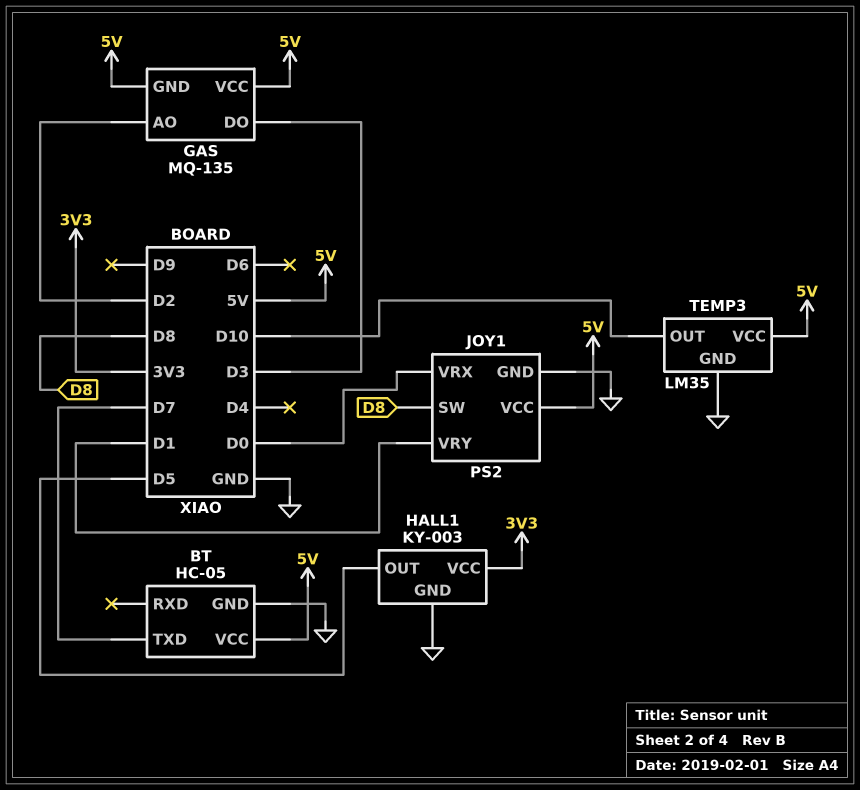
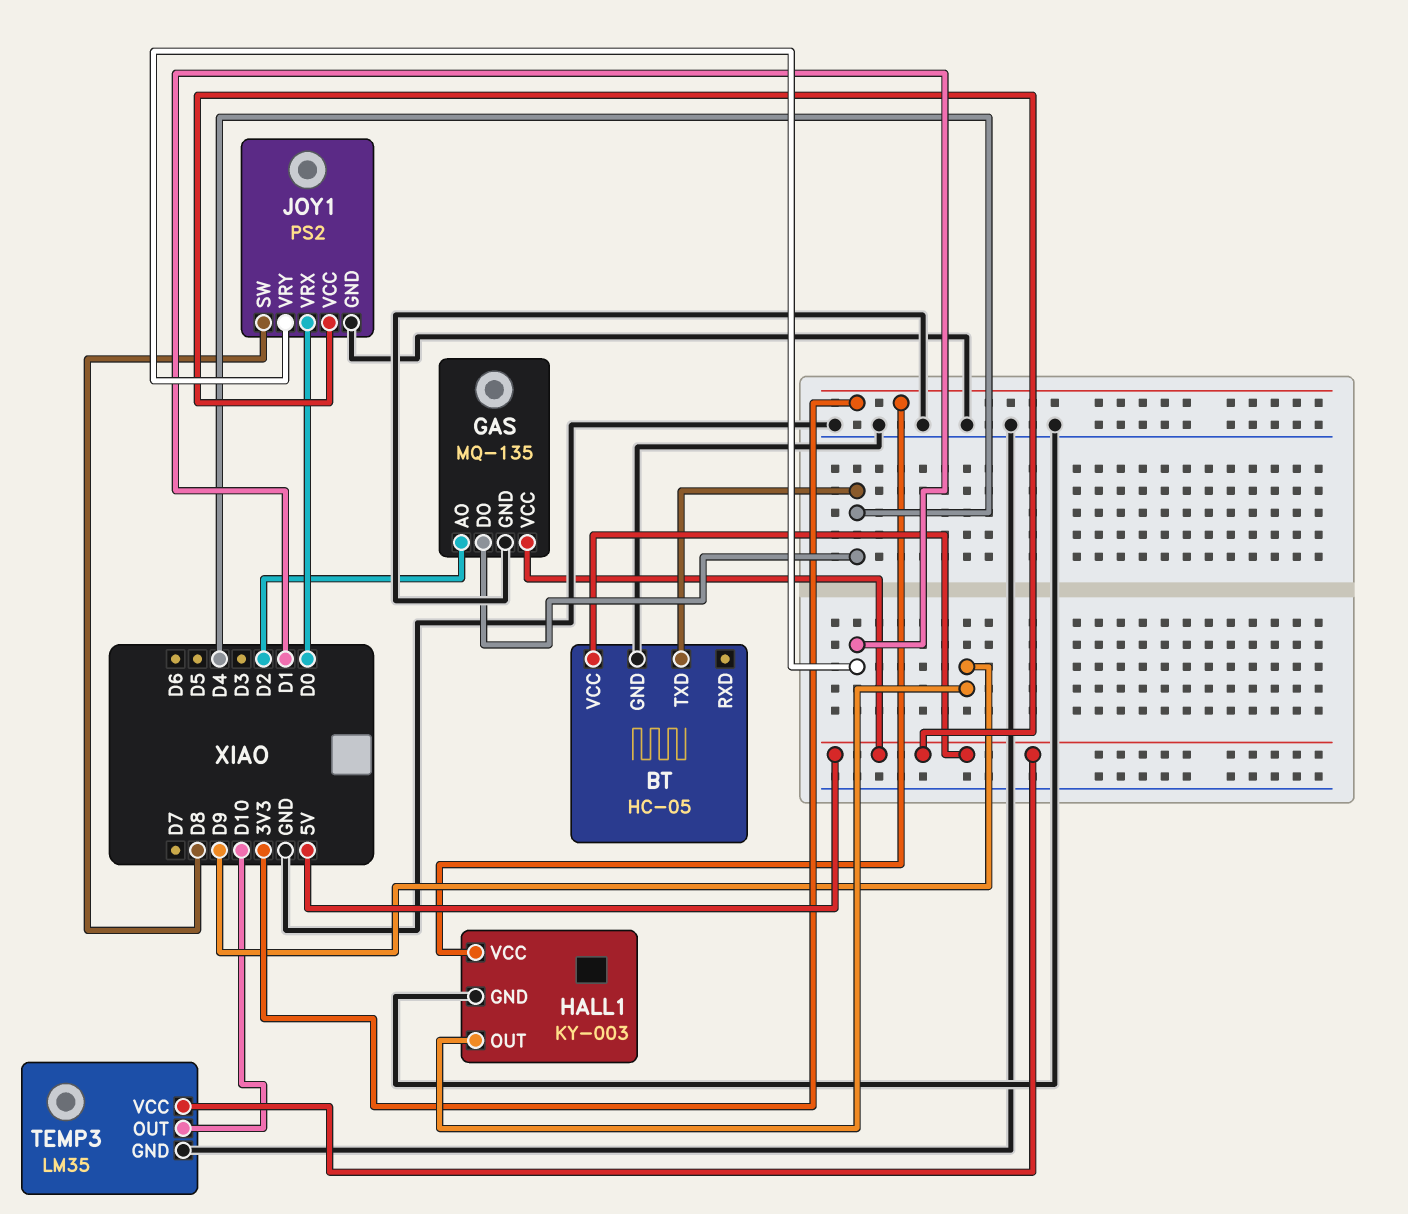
BT pin TXD: D7 -> D4
GAS pin DO: D3 -> D4
GAS pin GND: 5V -> GND
HALL1 pin OUT: D5 -> D9

